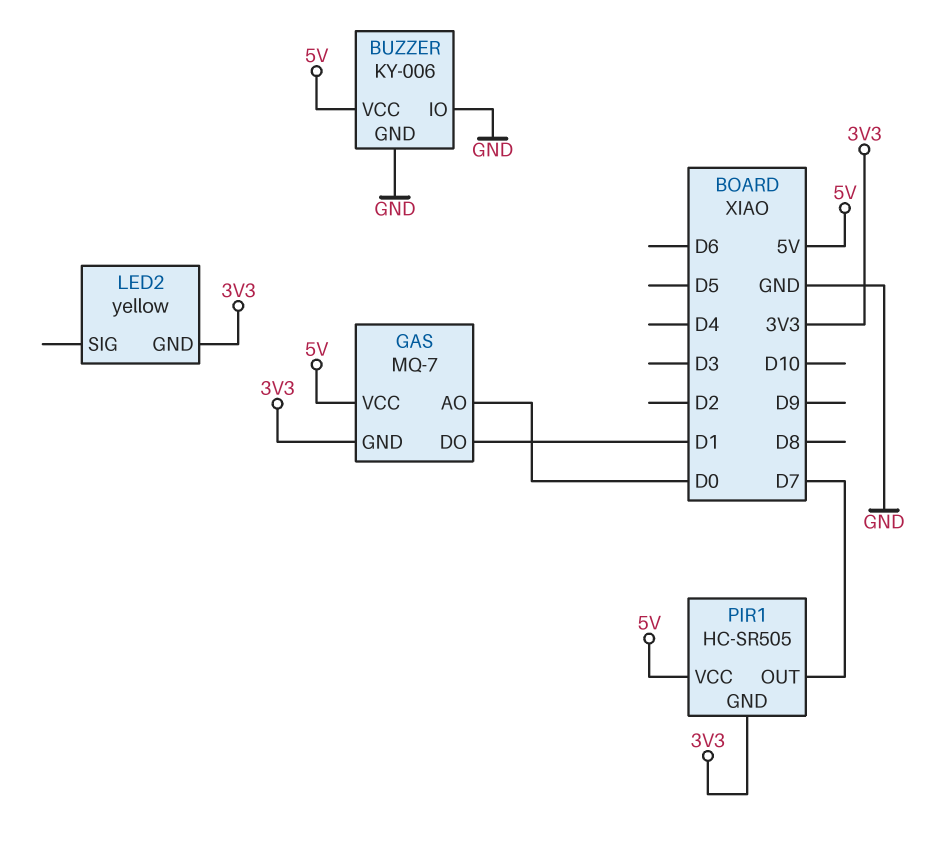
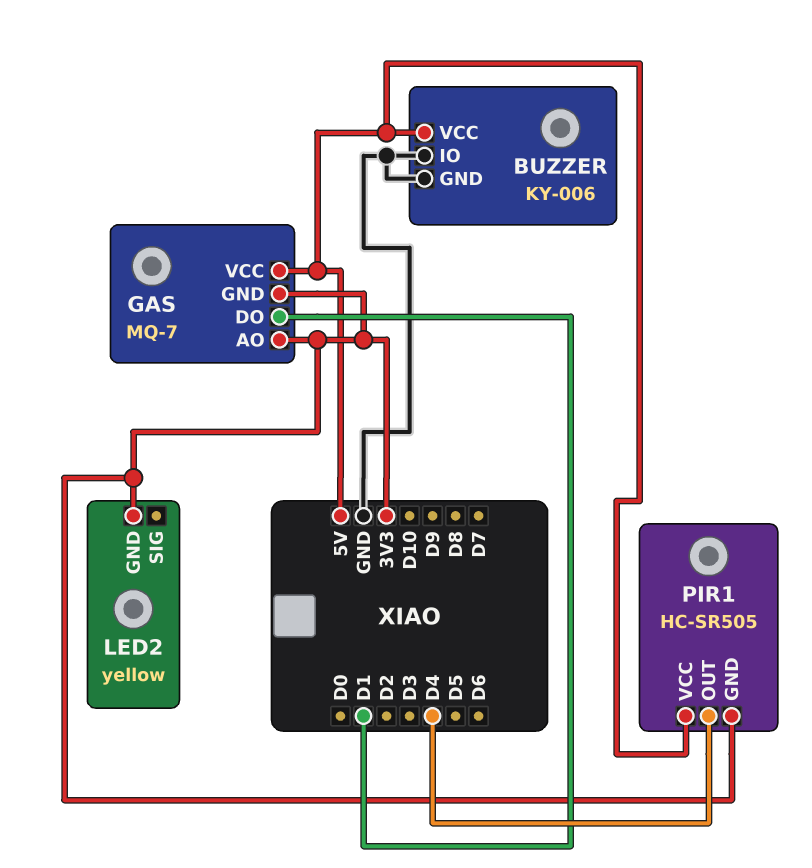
GAS pin AO: D0 -> 3V3
PIR1 pin OUT: D7 -> D4

